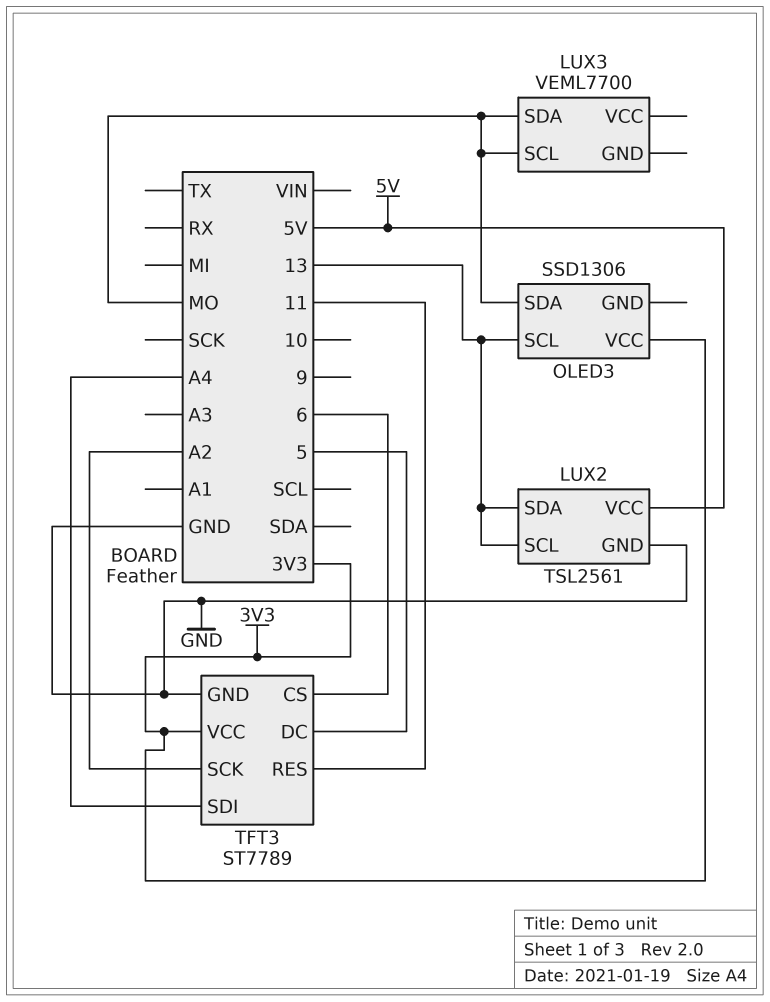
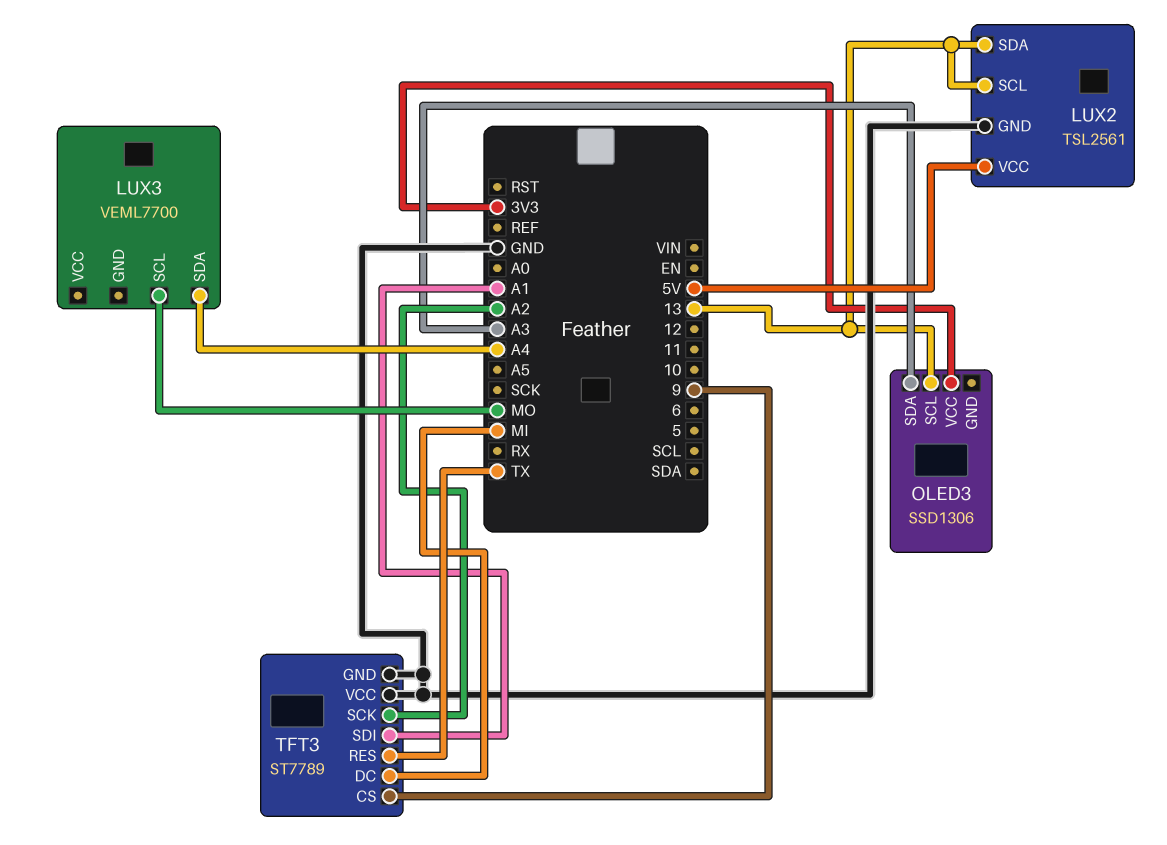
LUX3 pin SDA: MO -> A4
OLED3 pin SDA: MO -> A3
TFT3 pin CS: 6 -> 9
TFT3 pin DC: 5 -> MI
TFT3 pin RES: 11 -> TX
TFT3 pin SDI: A4 -> A1
TFT3 pin VCC: 3V3 -> GND

